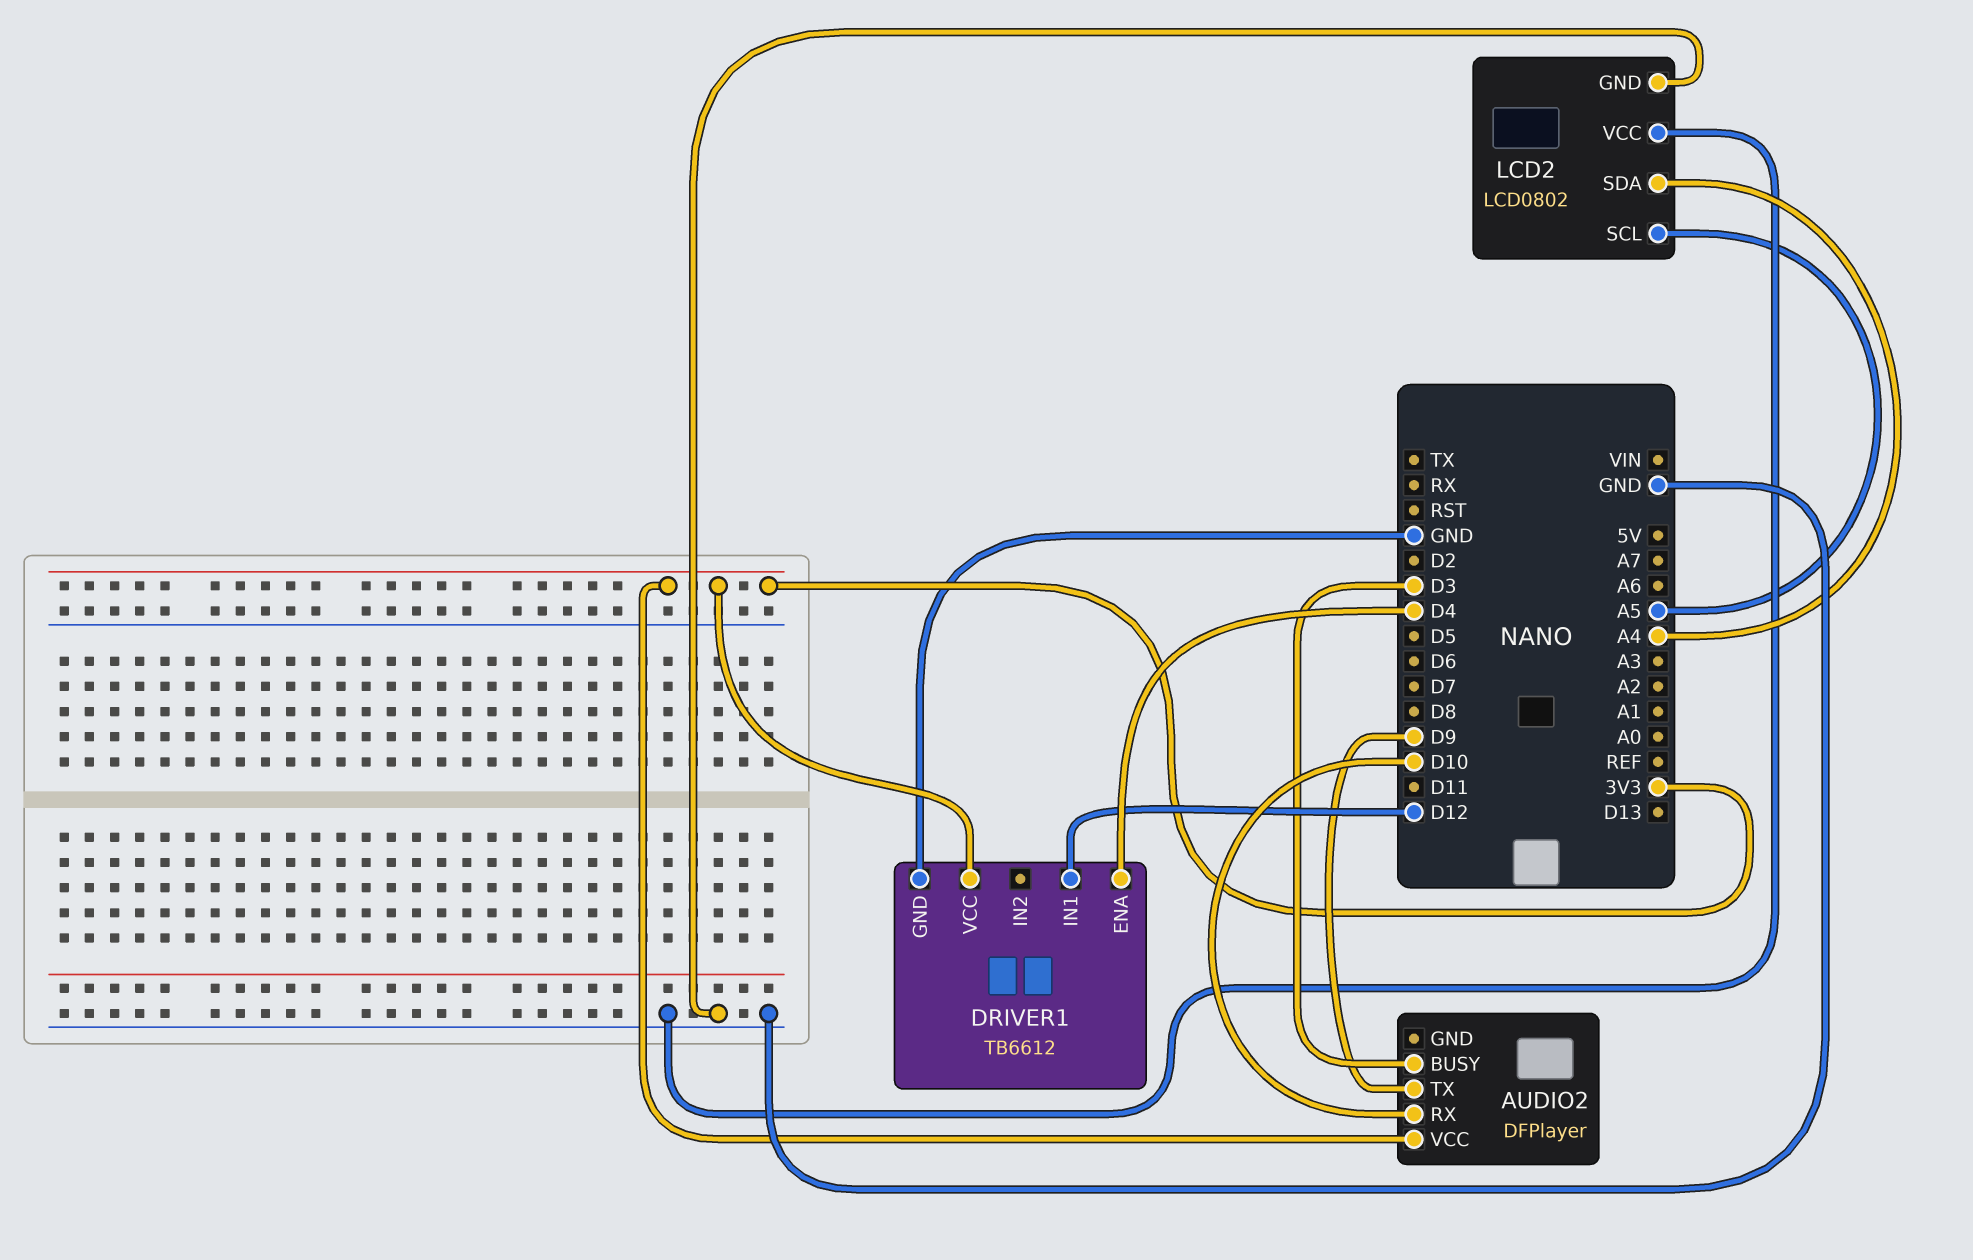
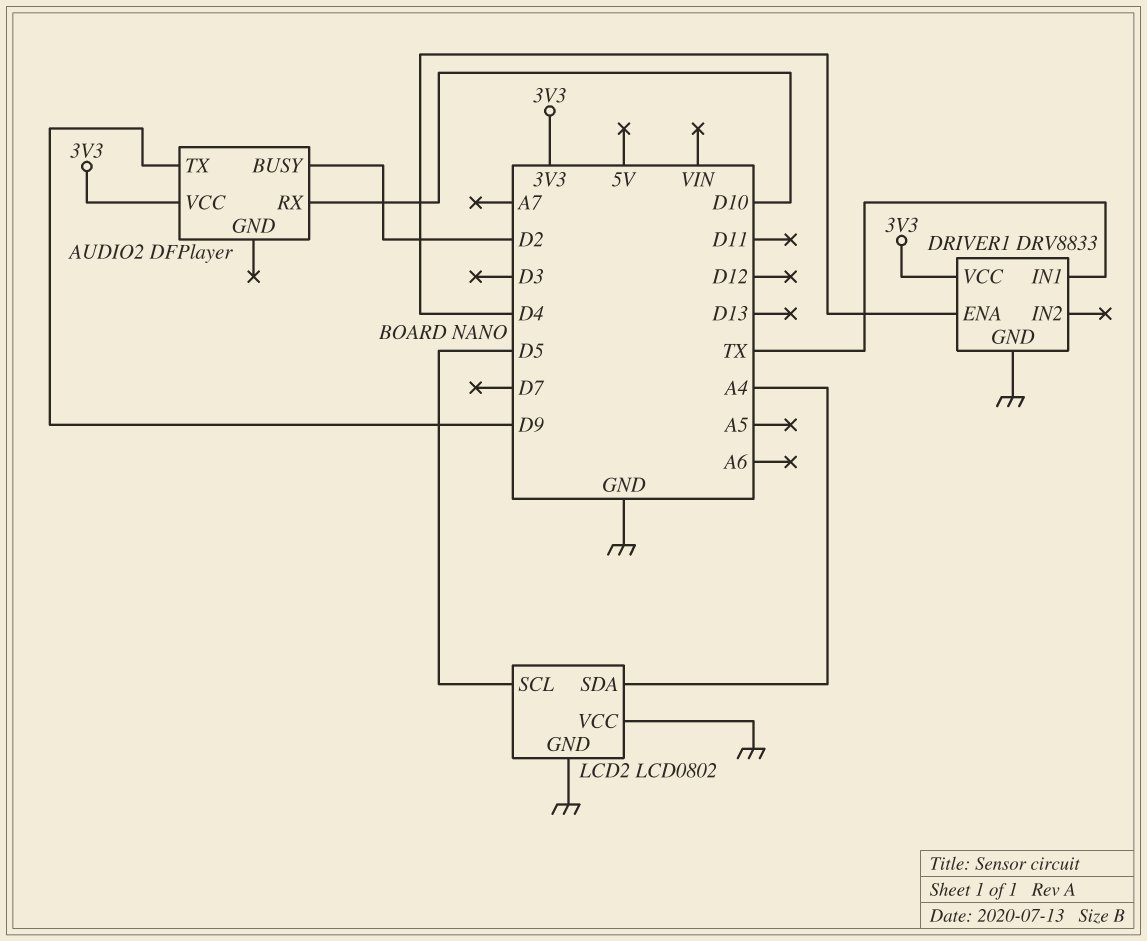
AUDIO2 pin BUSY: D3 -> D2
DRIVER1: TB6612 -> DRV8833
DRIVER1 pin IN1: D12 -> TX
LCD2 pin SCL: A5 -> D5

